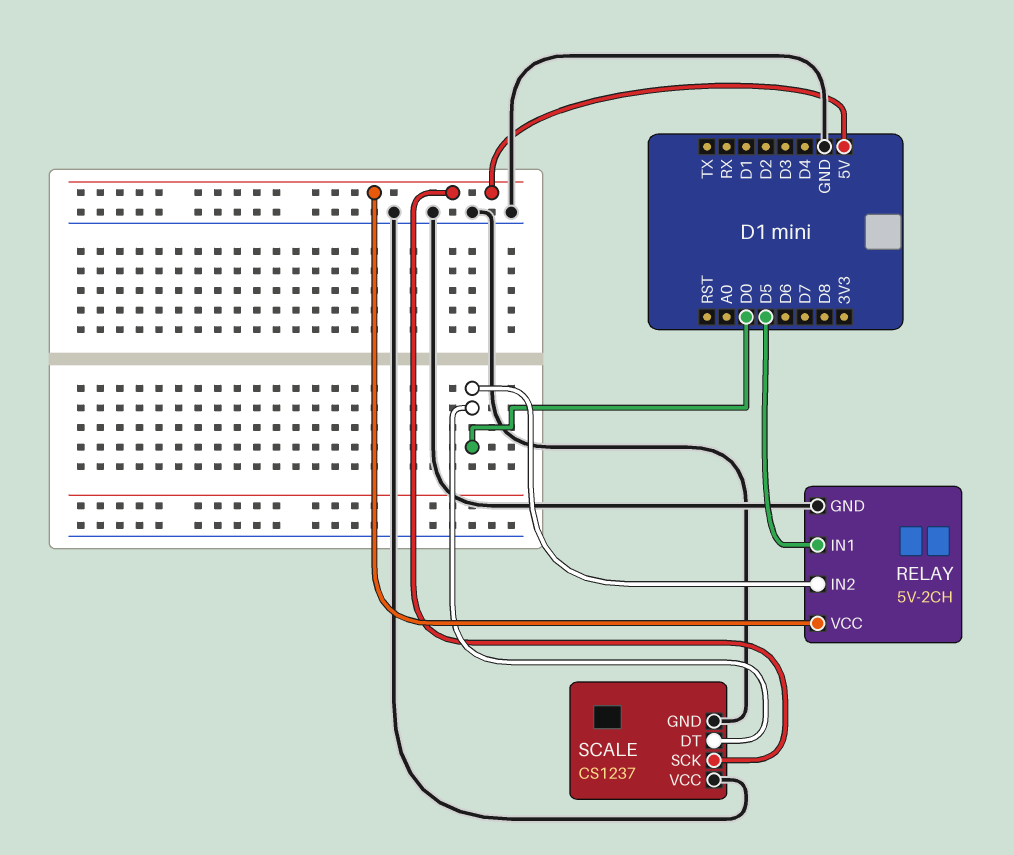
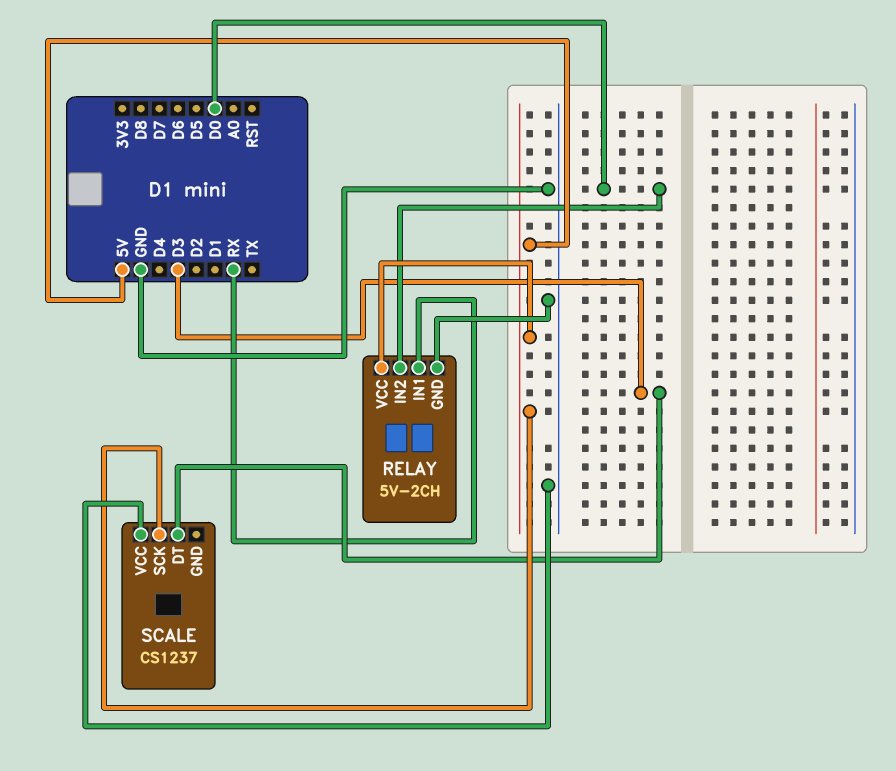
RELAY pin IN1: D5 -> RX
SCALE pin DT: D0 -> D3
SCALE pin GND: GND -> none

